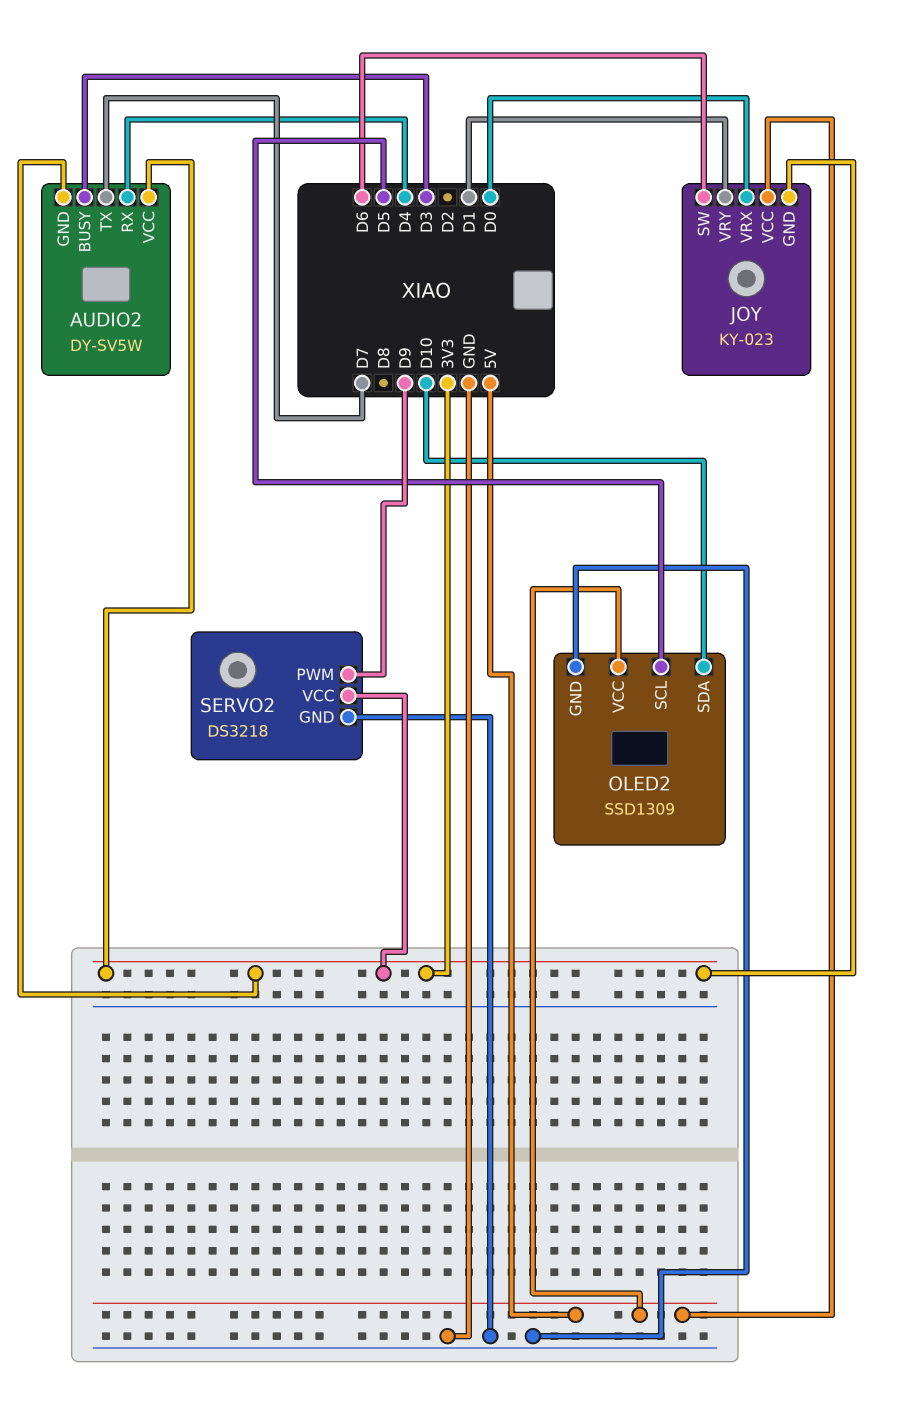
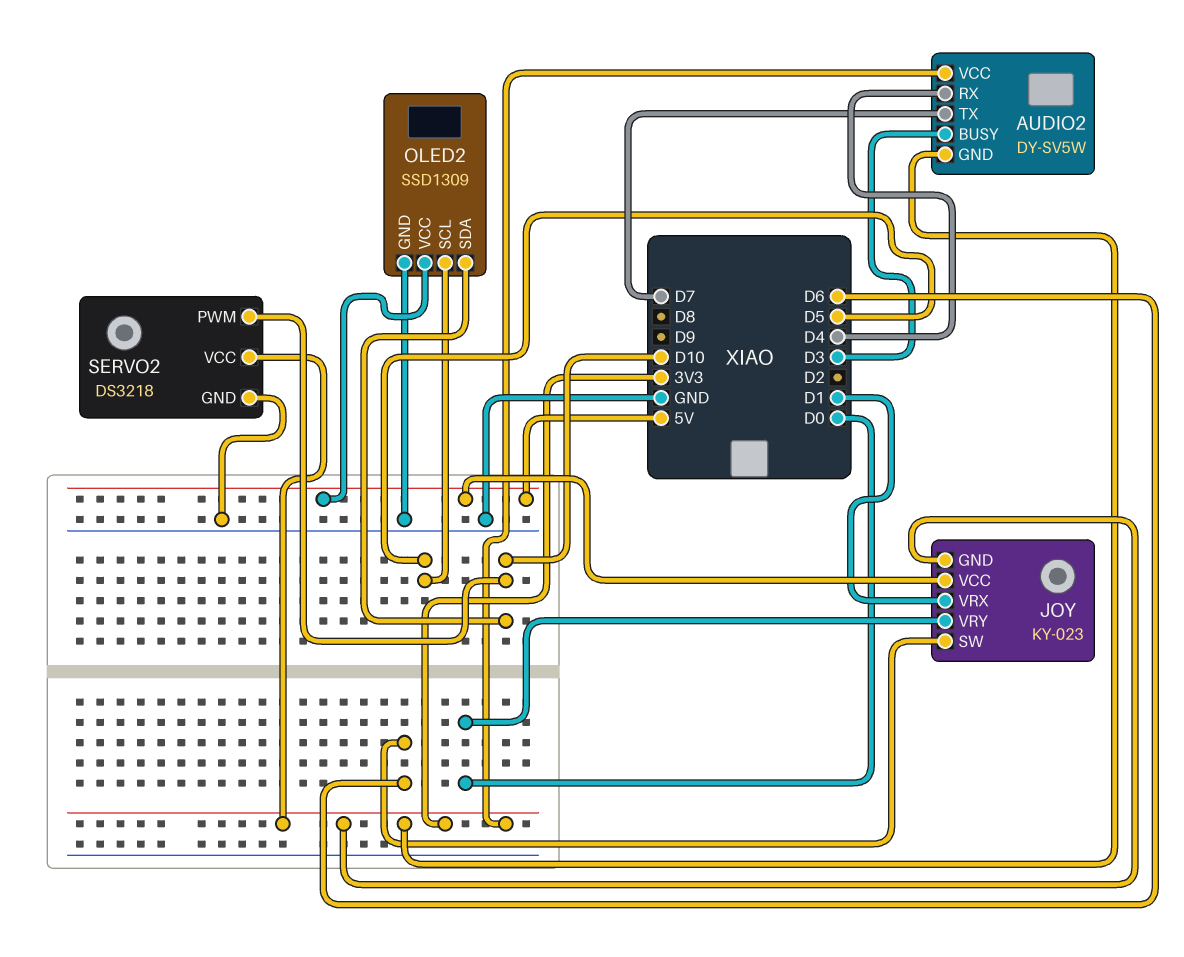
JOY pin VRX: D0 -> D1
JOY pin VRY: D1 -> D0
SERVO2 pin PWM: D9 -> D10

